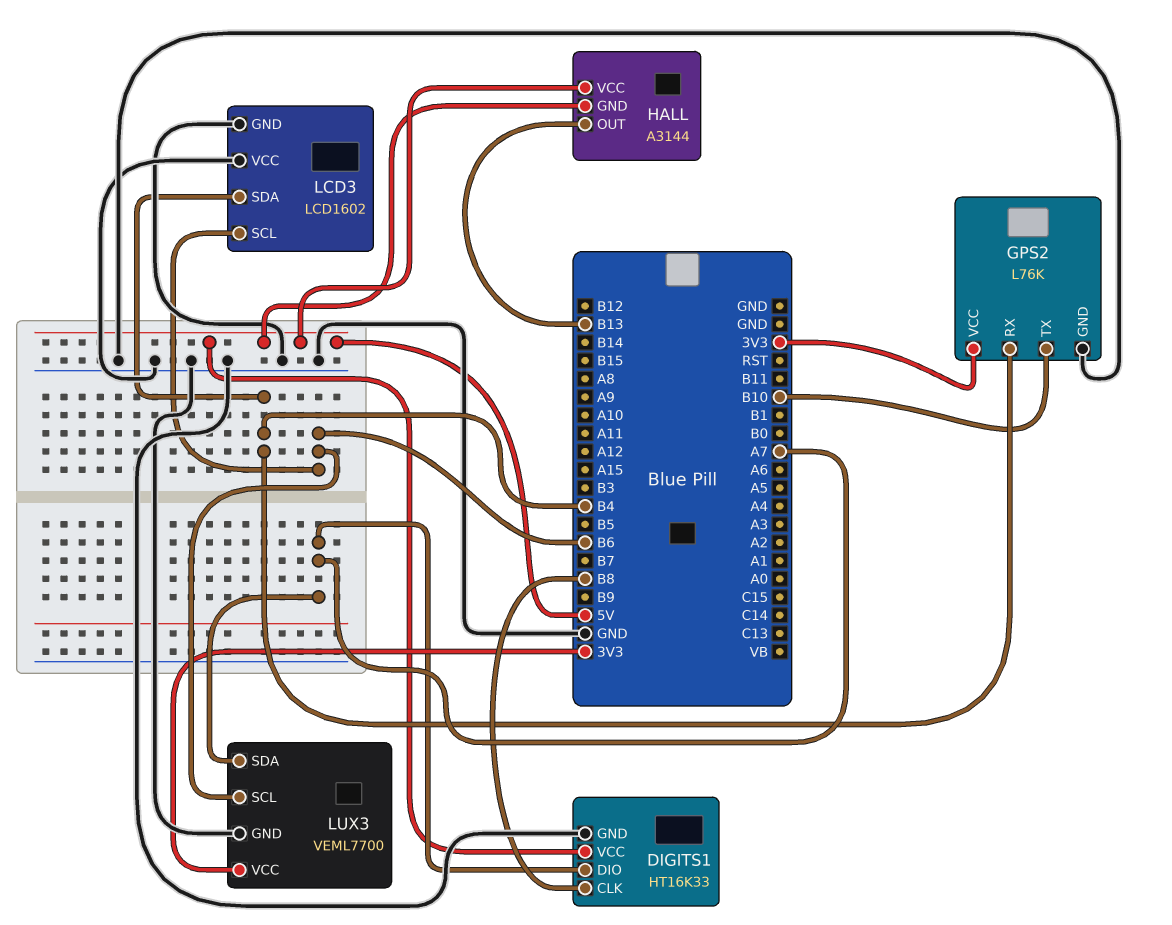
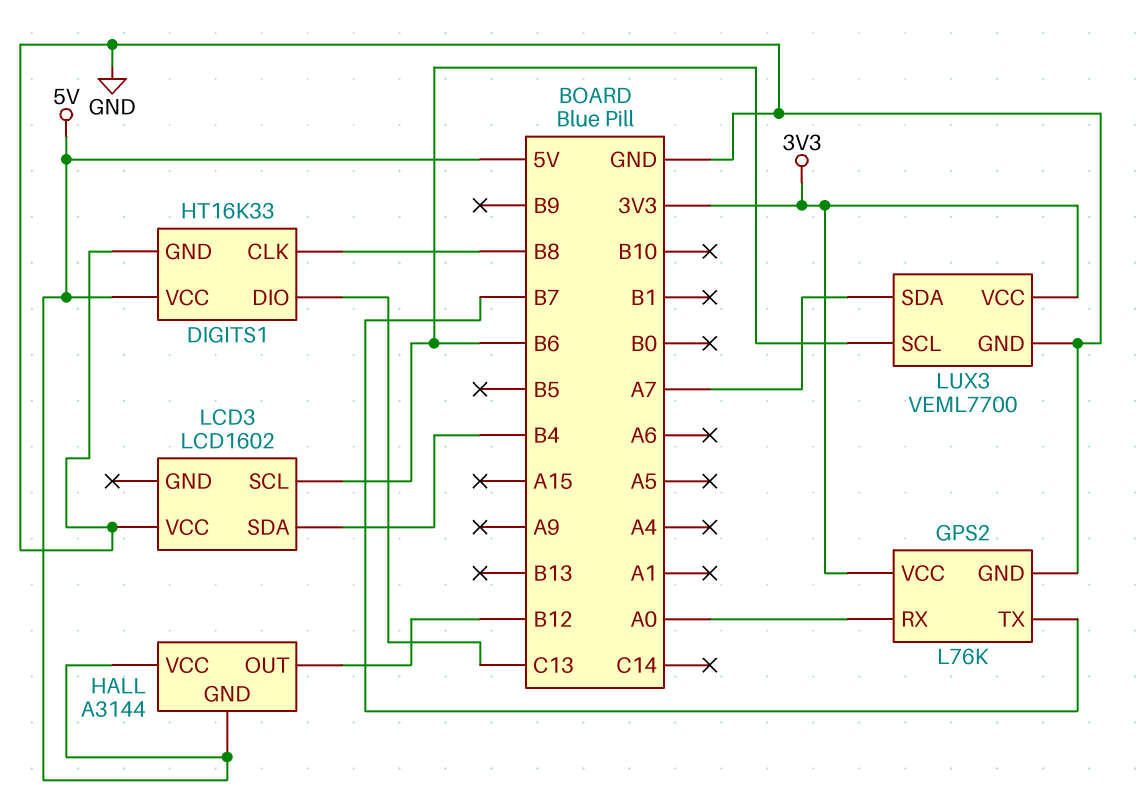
DIGITS1 pin DIO: A7 -> C13
GPS2 pin RX: B4 -> A0
GPS2 pin TX: B10 -> B7
HALL pin OUT: B13 -> B12
LCD3 pin GND: GND -> none

